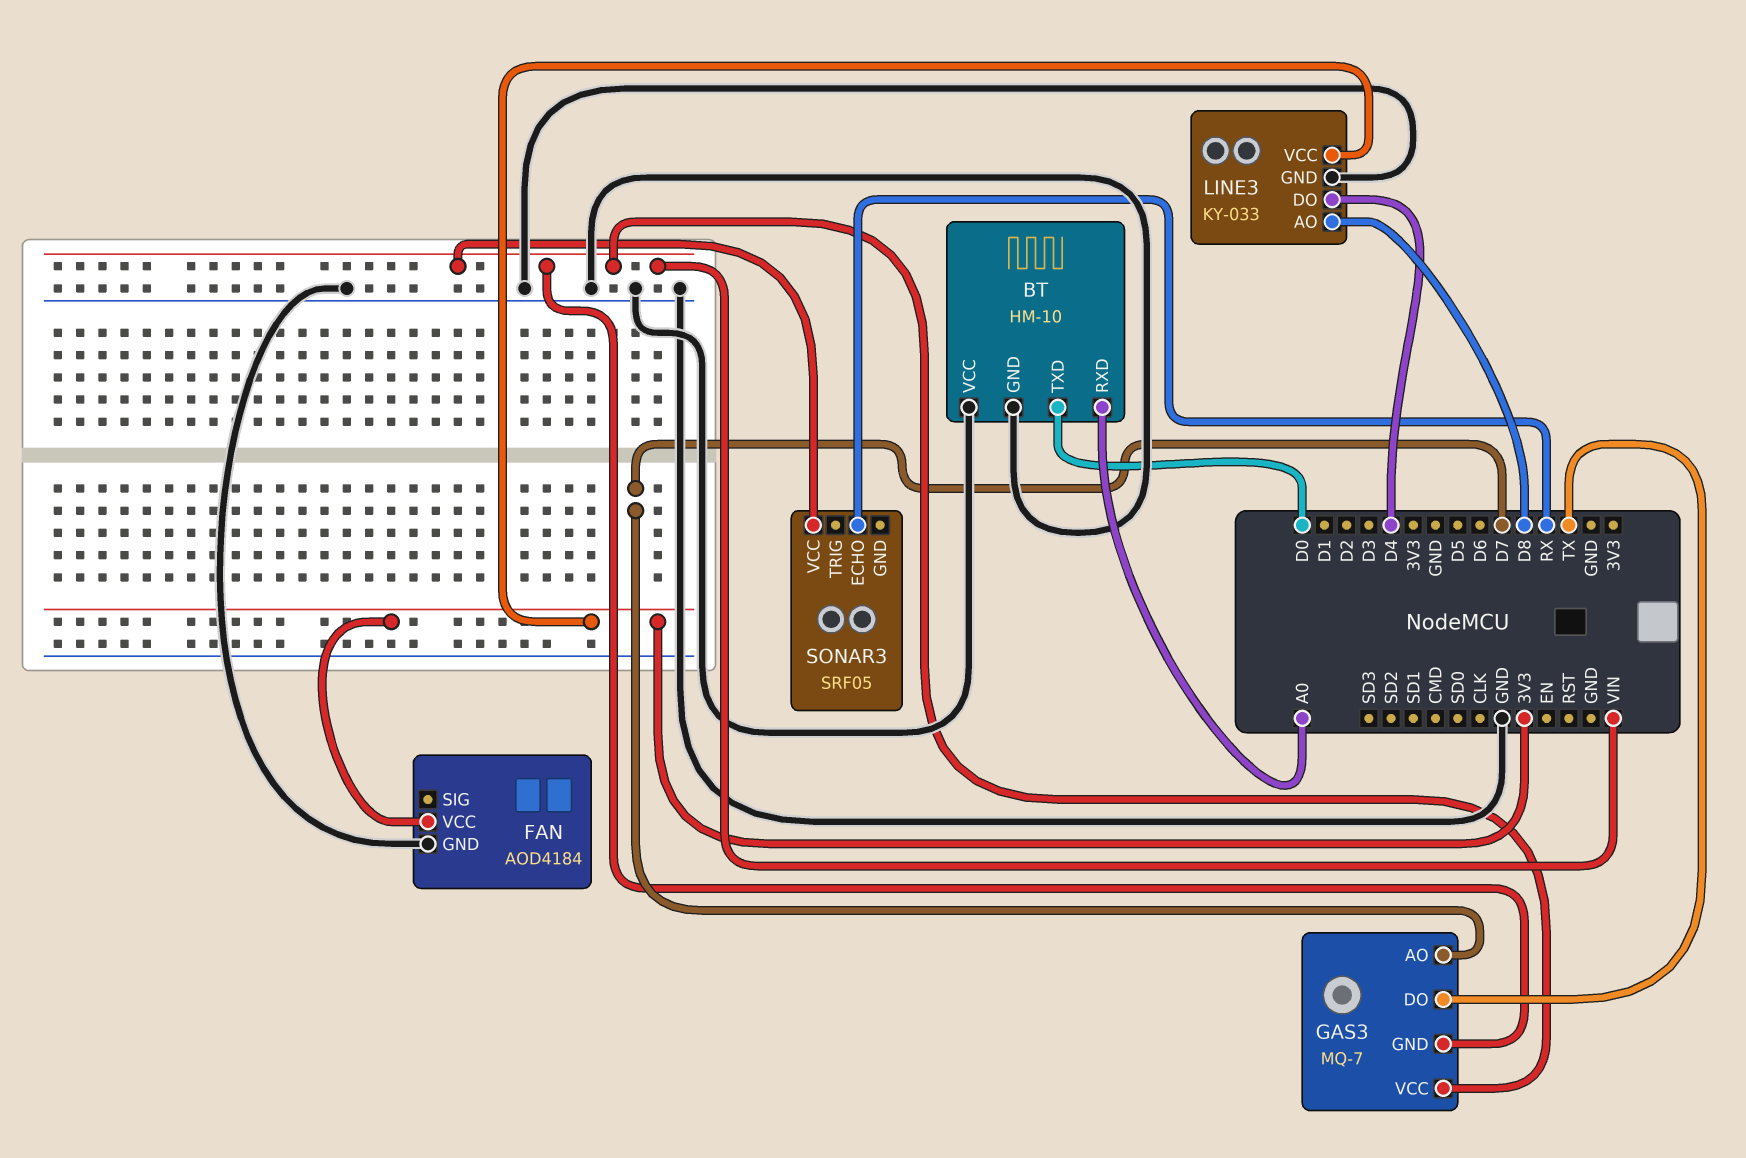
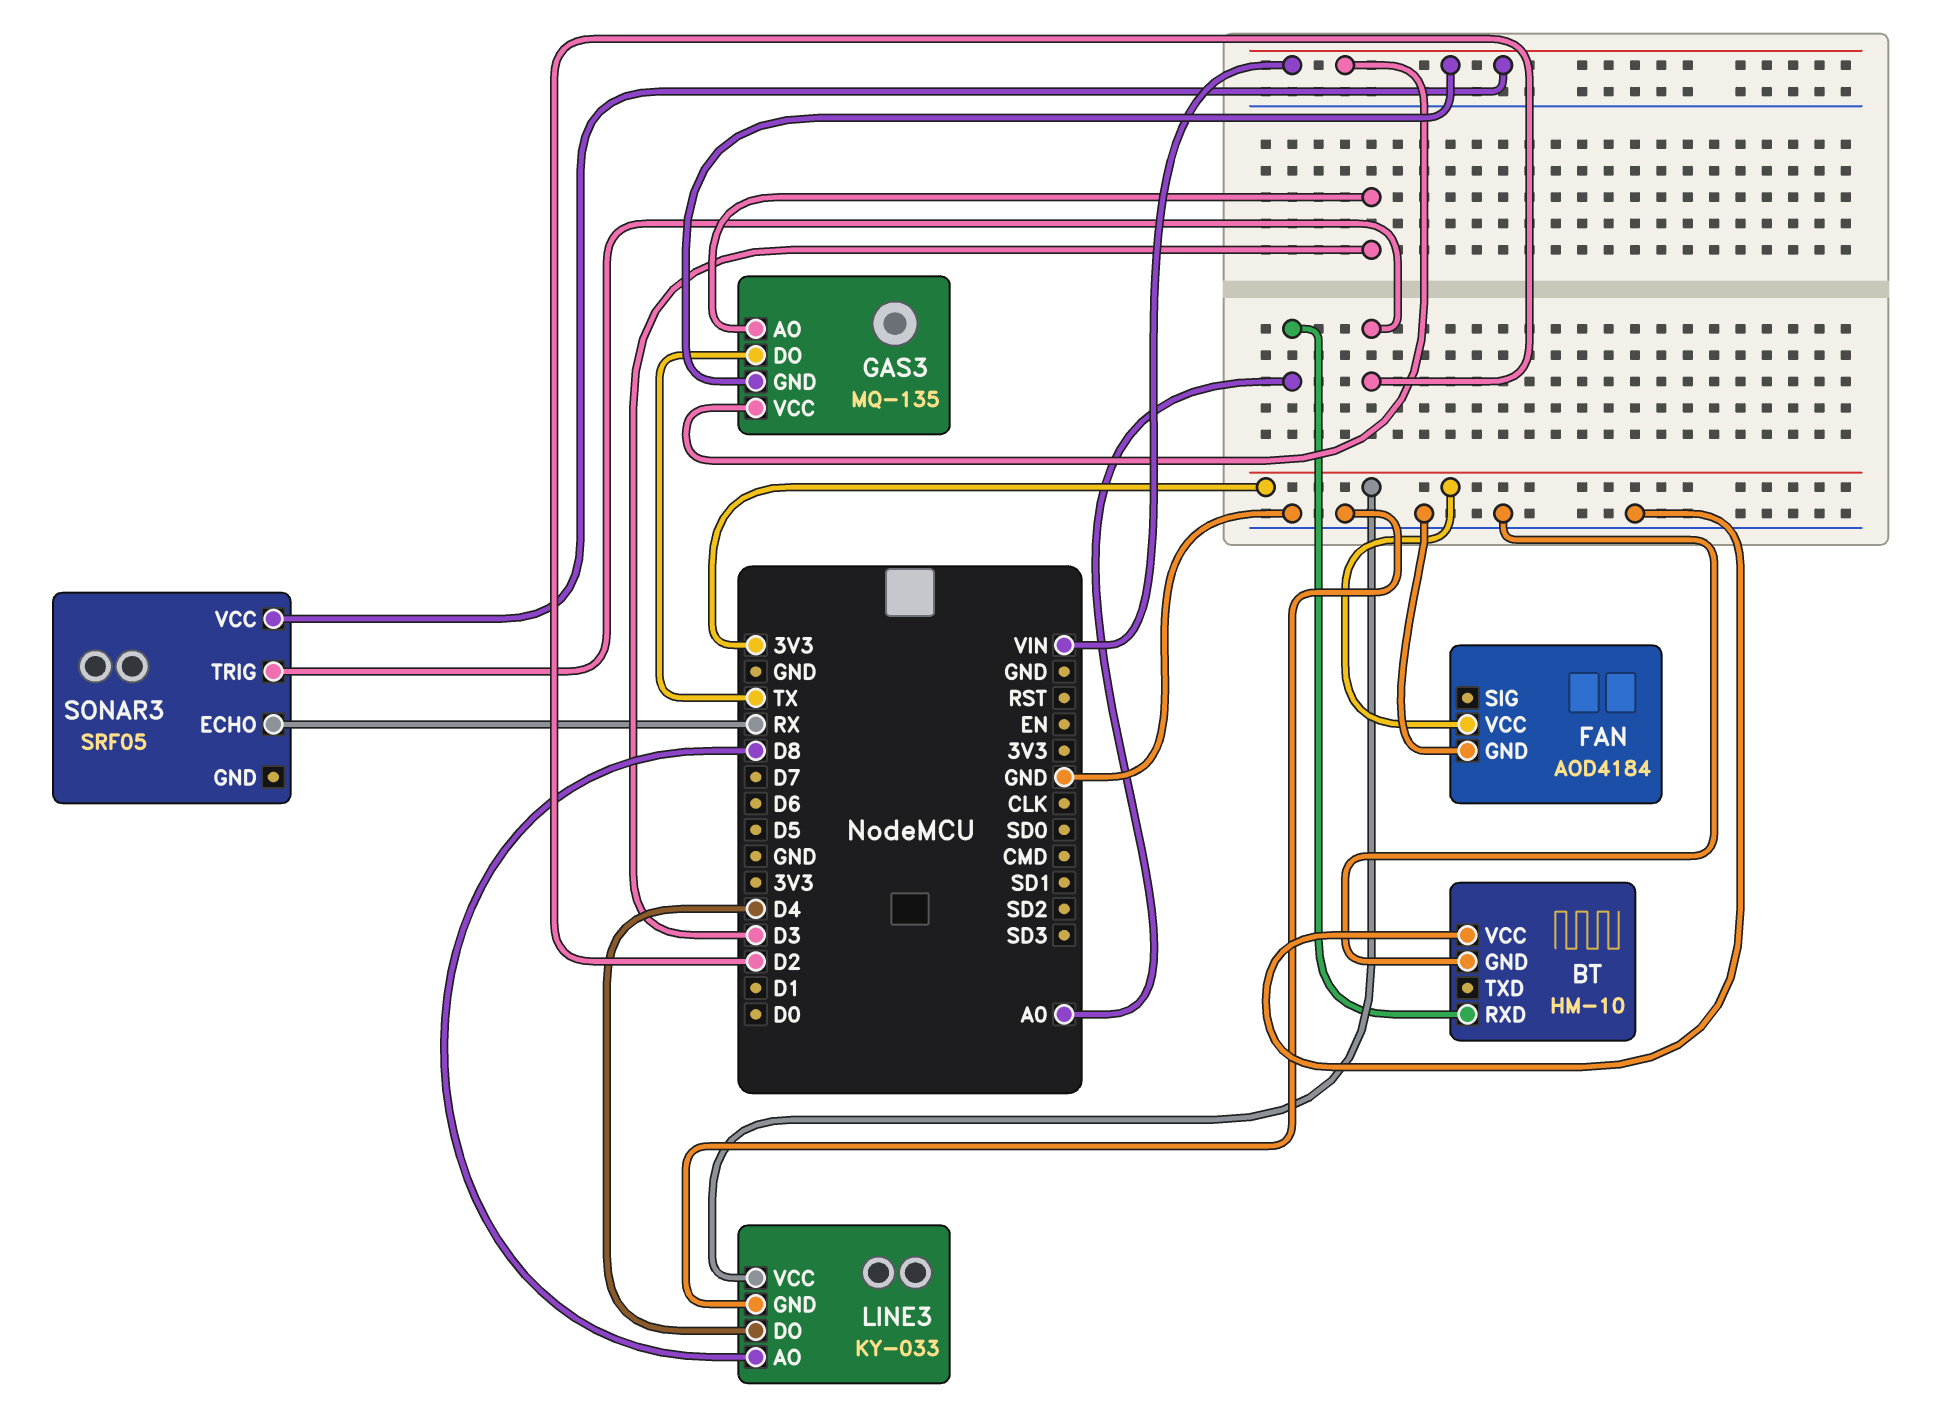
BT pin TXD: D0 -> none
GAS3: MQ-7 -> MQ-135
GAS3 pin AO: D7 -> D3
SONAR3 pin TRIG: none -> D2

